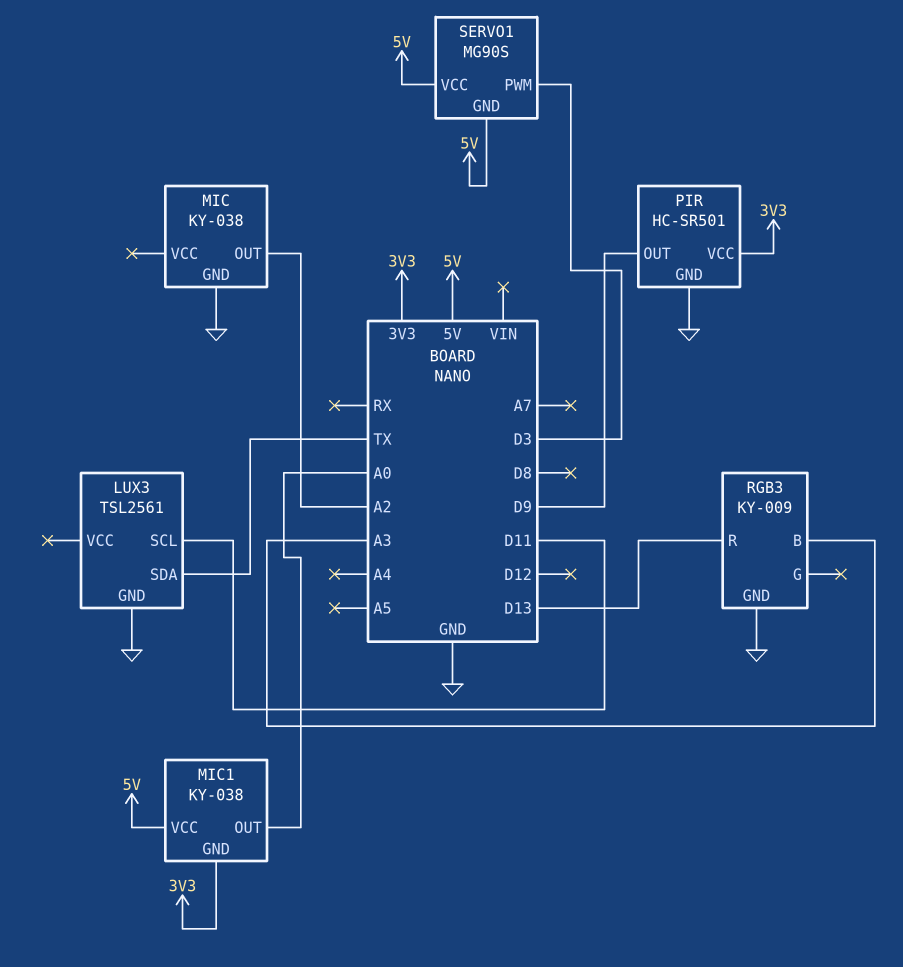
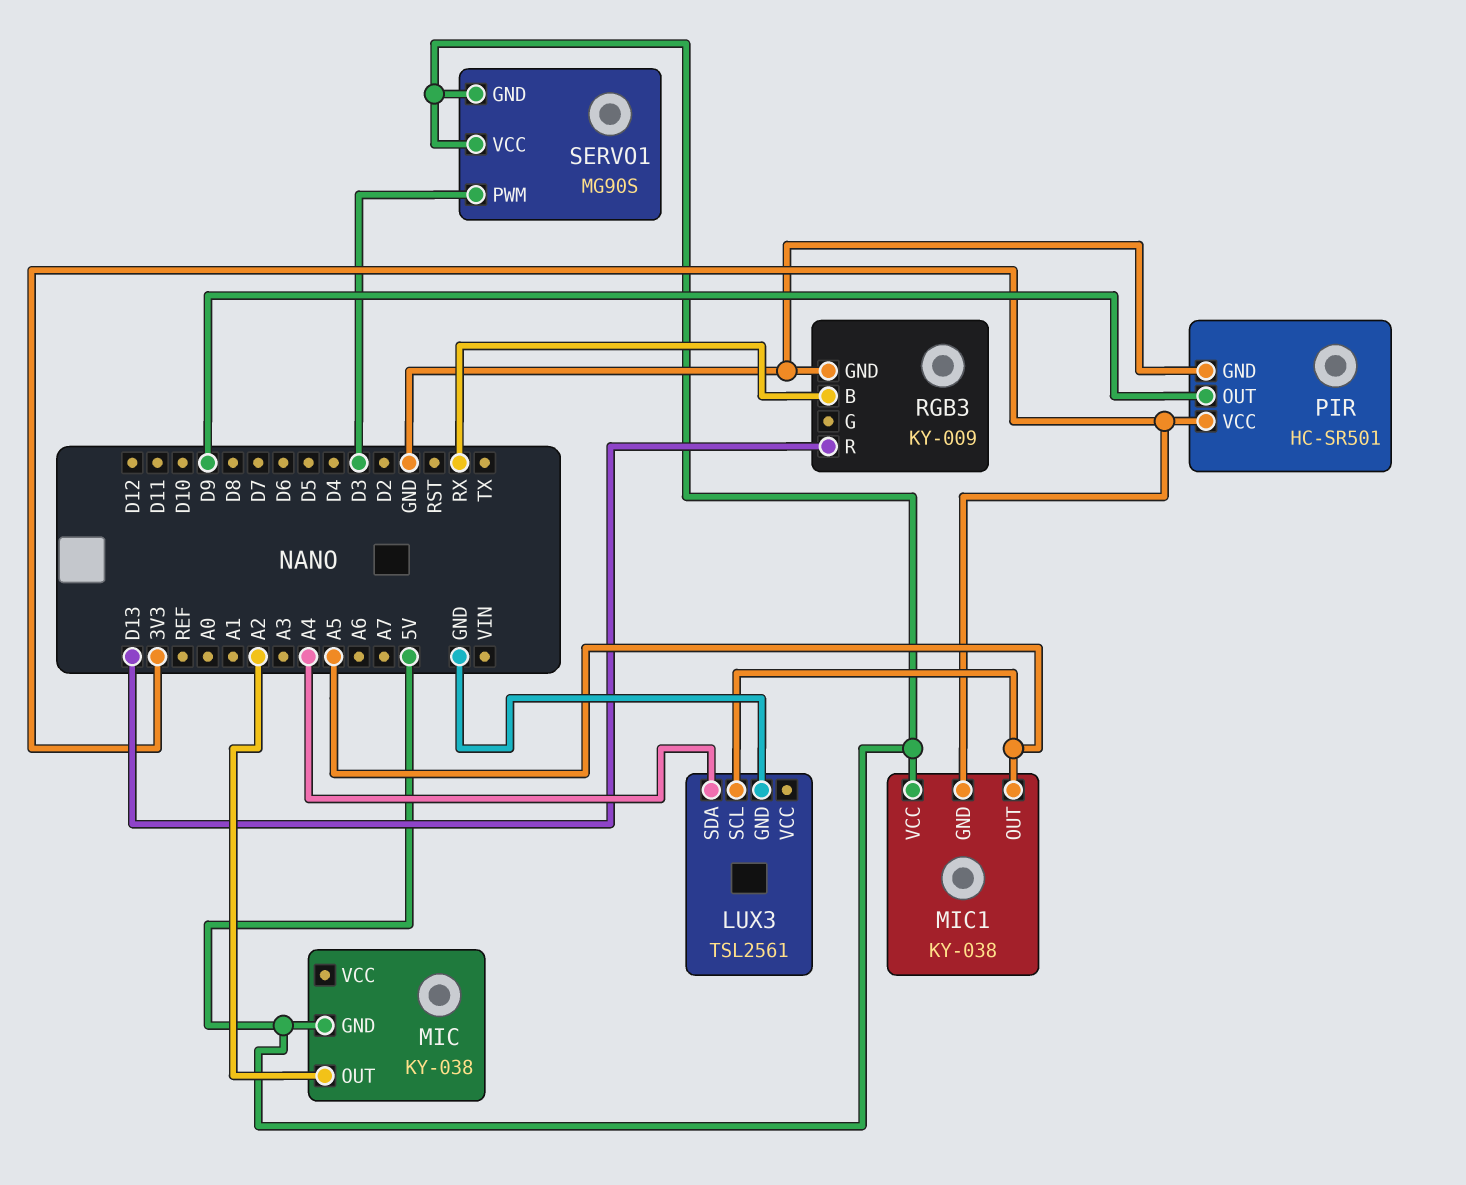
LUX3 pin SCL: D11 -> A5
LUX3 pin SDA: TX -> A4
MIC pin GND: GND -> 5V
MIC1 pin OUT: A0 -> A5
RGB3 pin B: A3 -> RX

